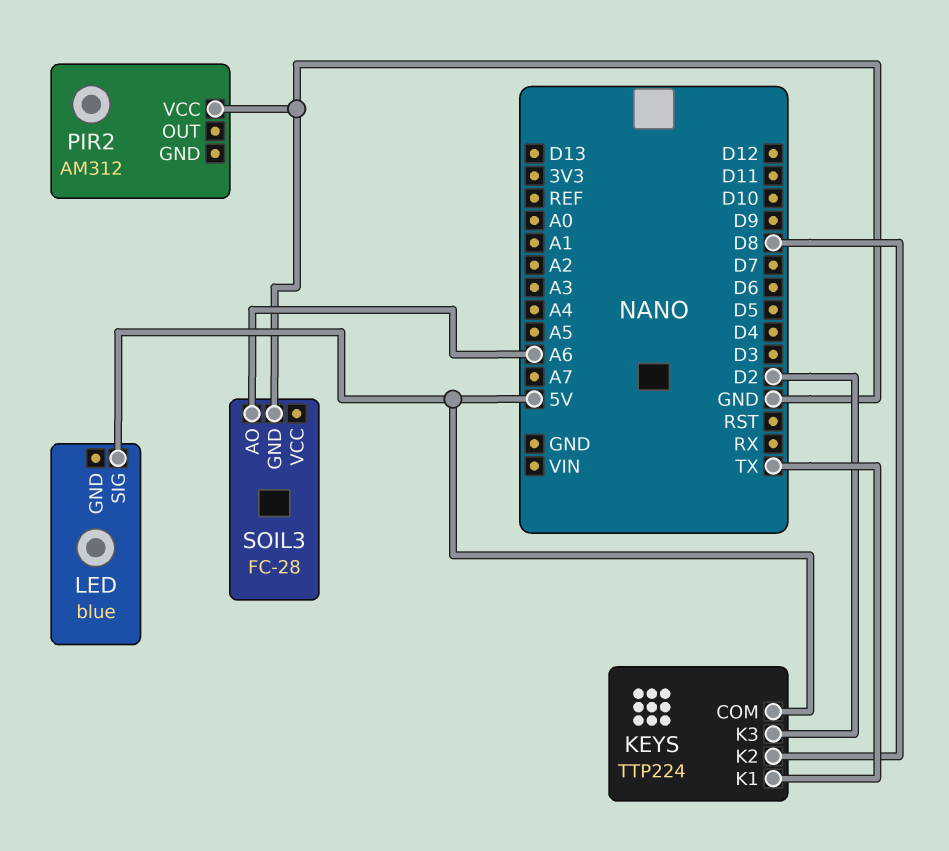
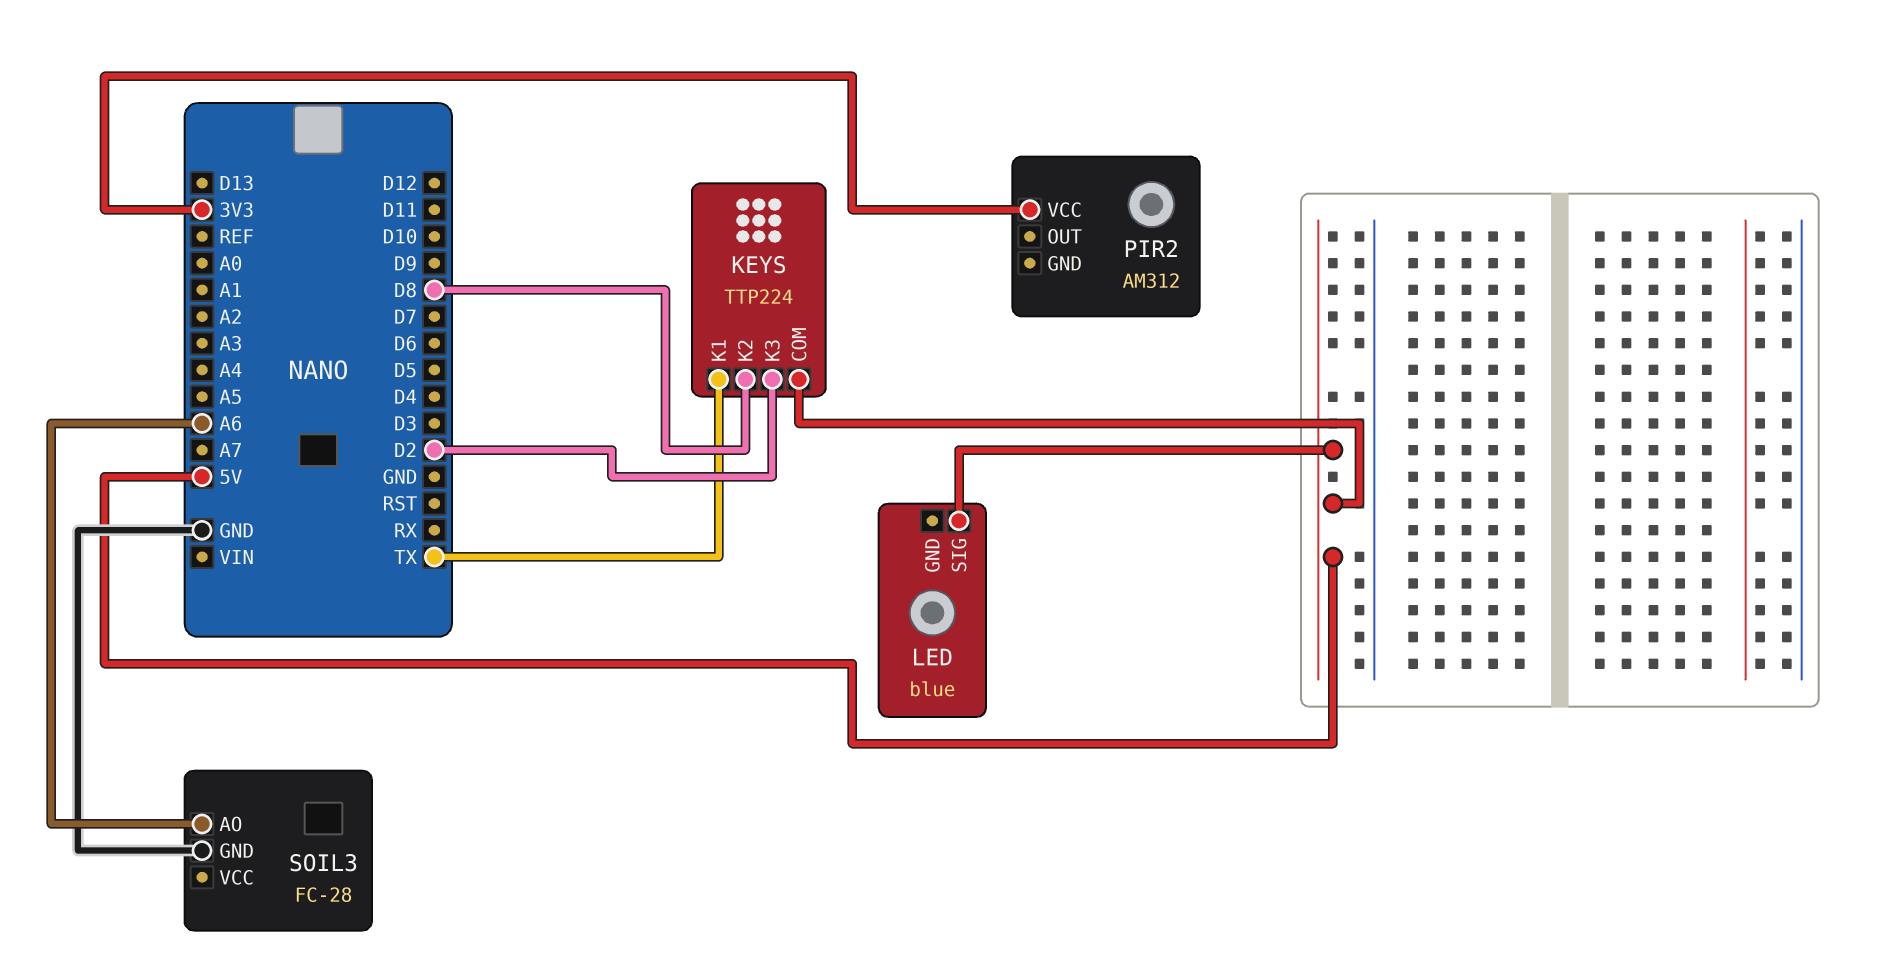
PIR2 pin VCC: GND -> 3V3

